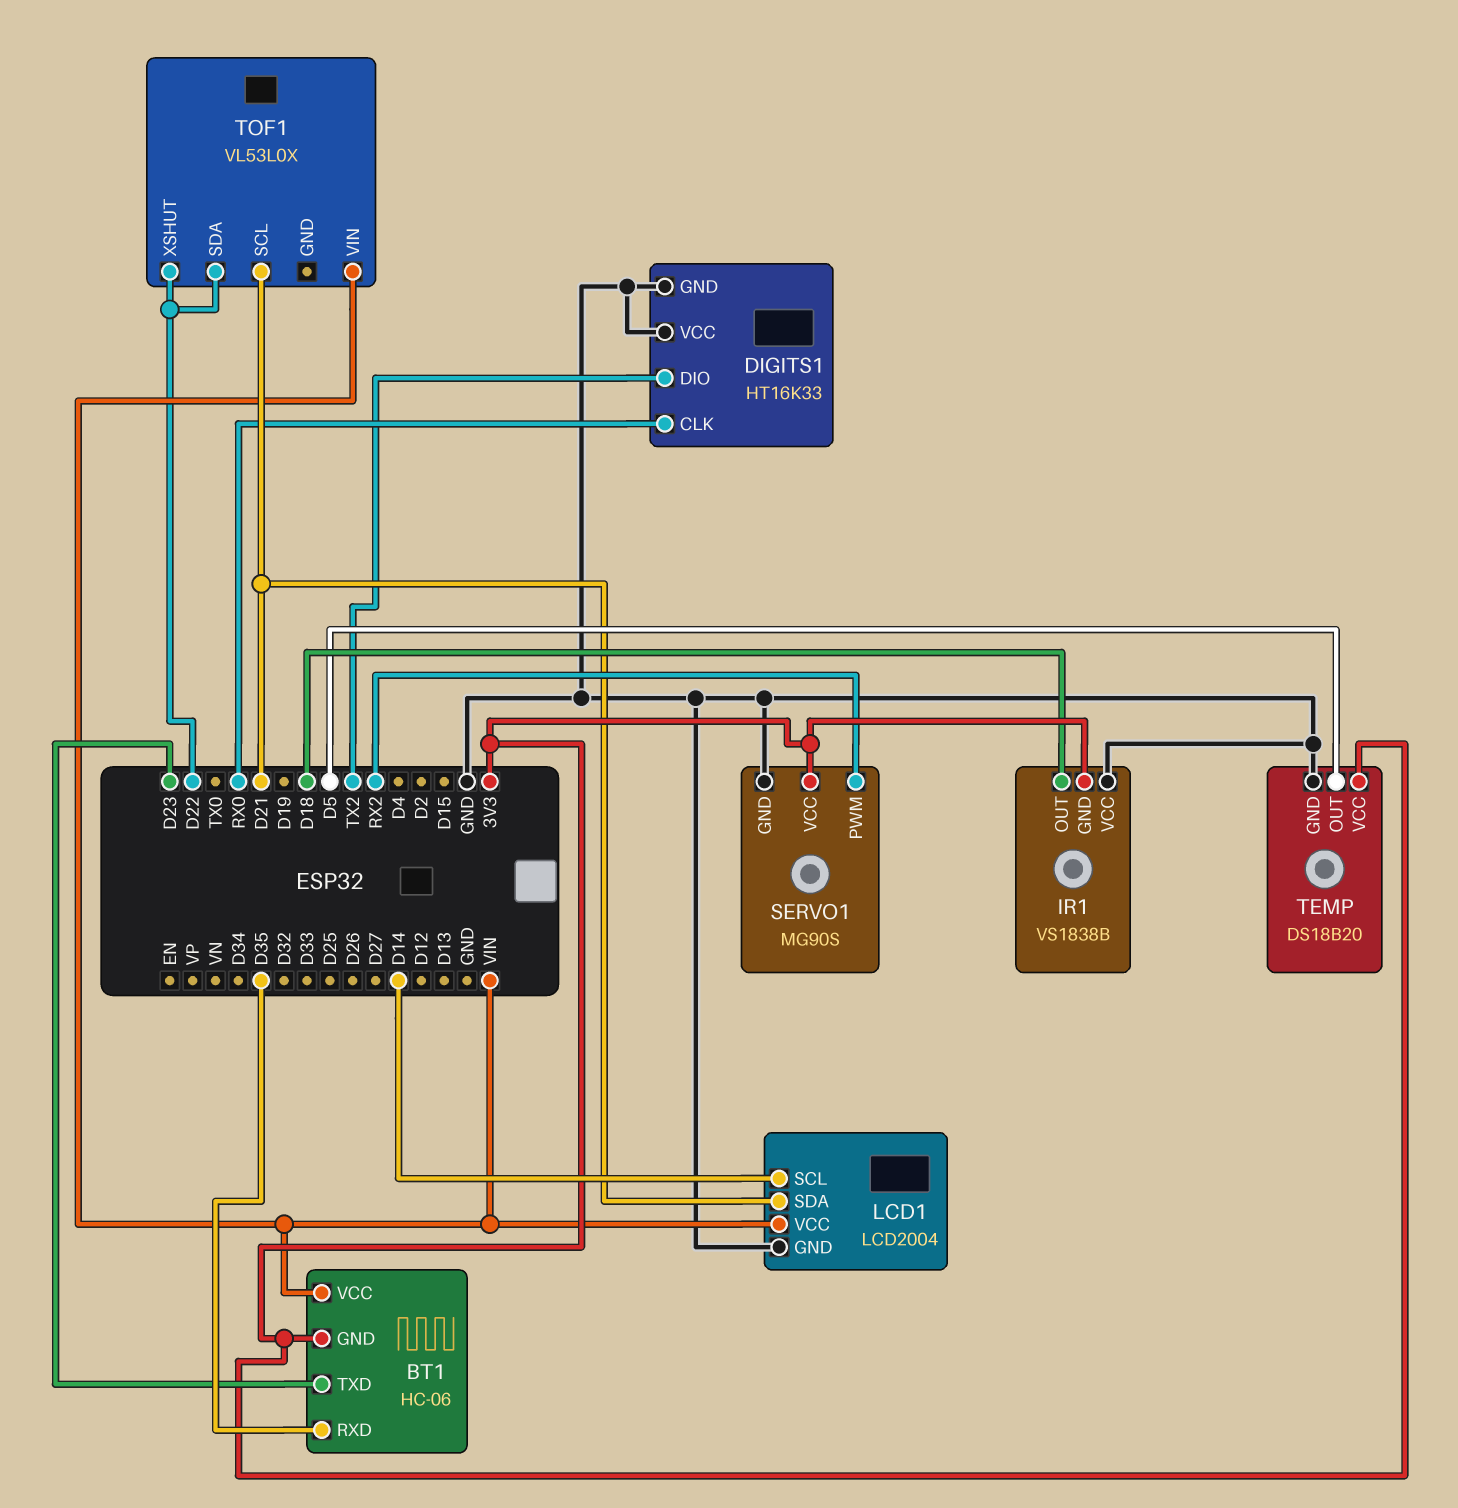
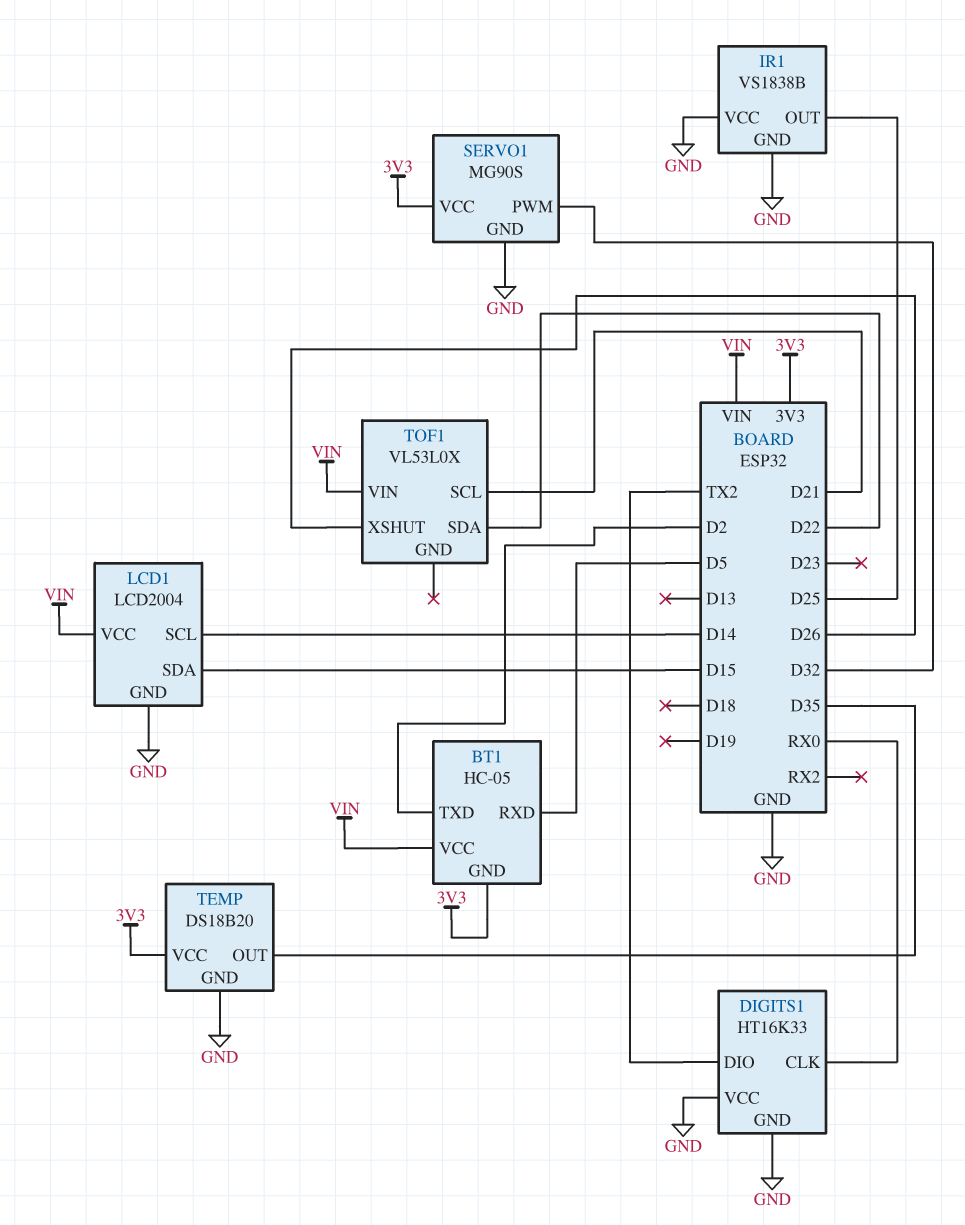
BT1: HC-06 -> HC-05
BT1 pin RXD: D35 -> D5
BT1 pin TXD: D23 -> D2
IR1 pin GND: 3V3 -> GND
IR1 pin OUT: D18 -> D25
LCD1 pin SDA: D21 -> D15
SERVO1 pin PWM: RX2 -> D32
TEMP pin OUT: D5 -> D35
TOF1 pin XSHUT: D22 -> D26

